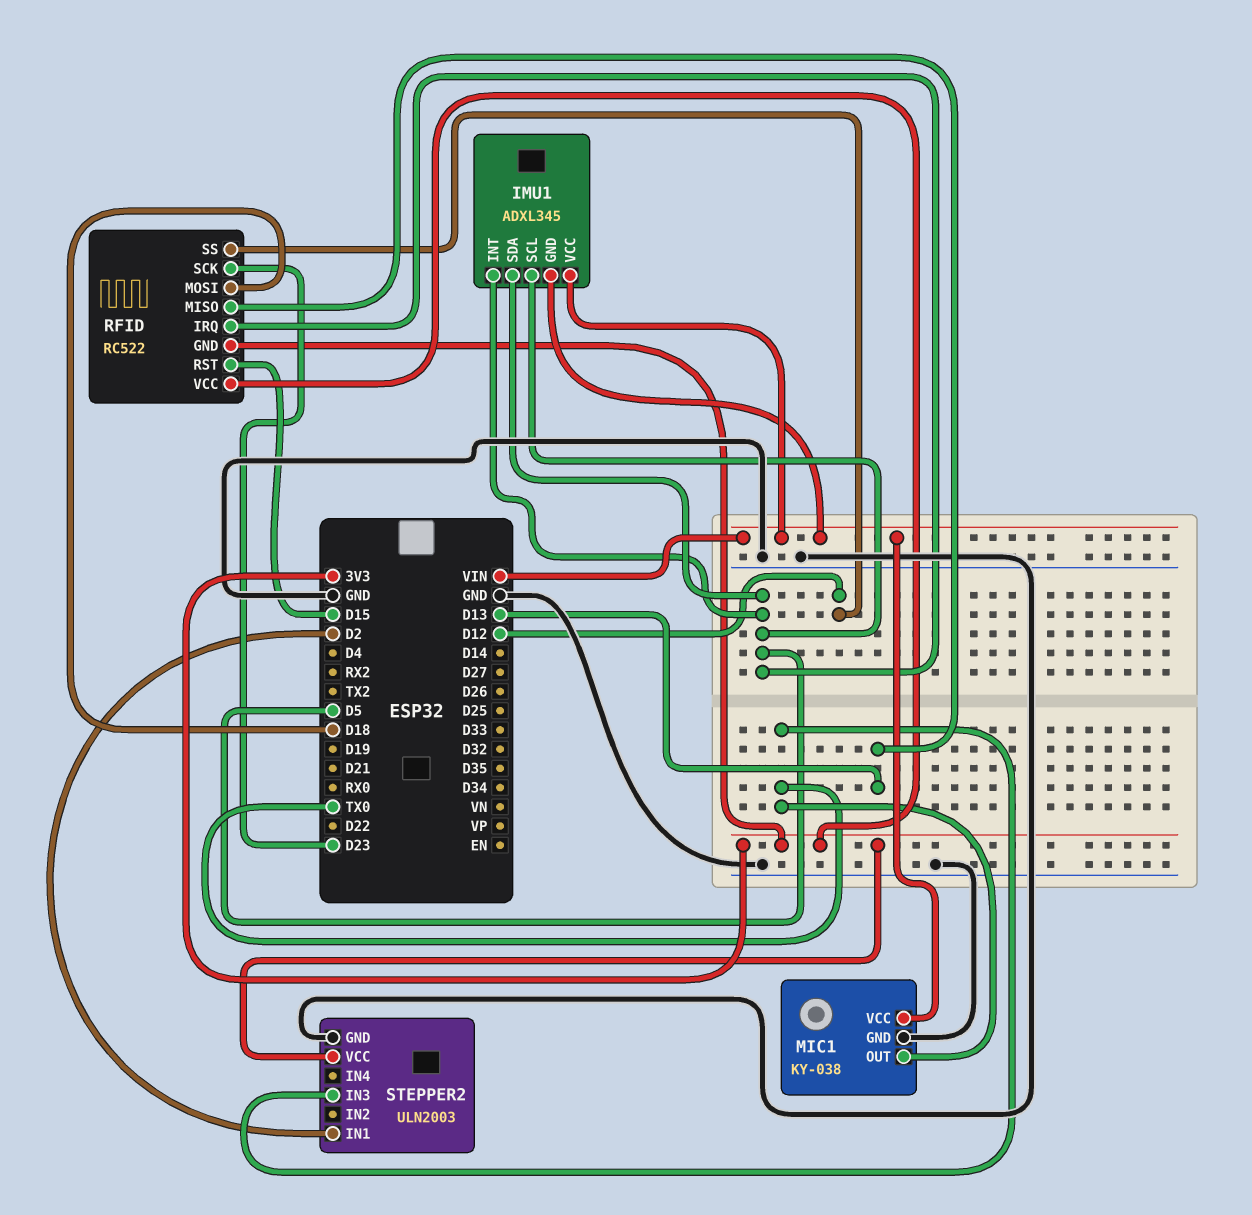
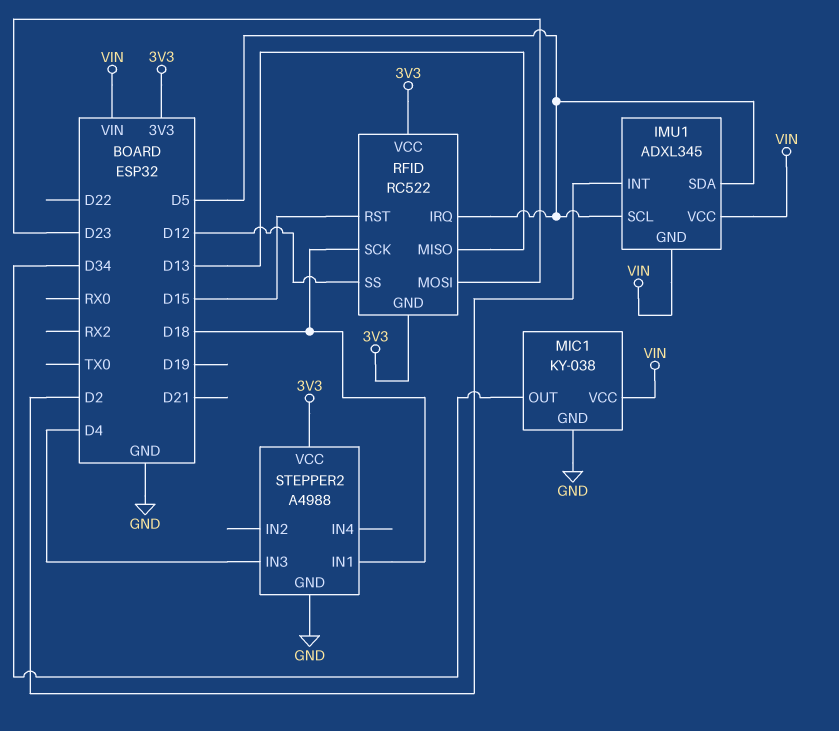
IMU1 pin INT: D5 -> D2
MIC1 pin OUT: TX0 -> D34
RFID pin MOSI: D18 -> D23
RFID pin SCK: D23 -> D18
STEPPER2: ULN2003 -> A4988
STEPPER2 pin IN1: D2 -> D18
STEPPER2 pin IN3: TX0 -> D4

